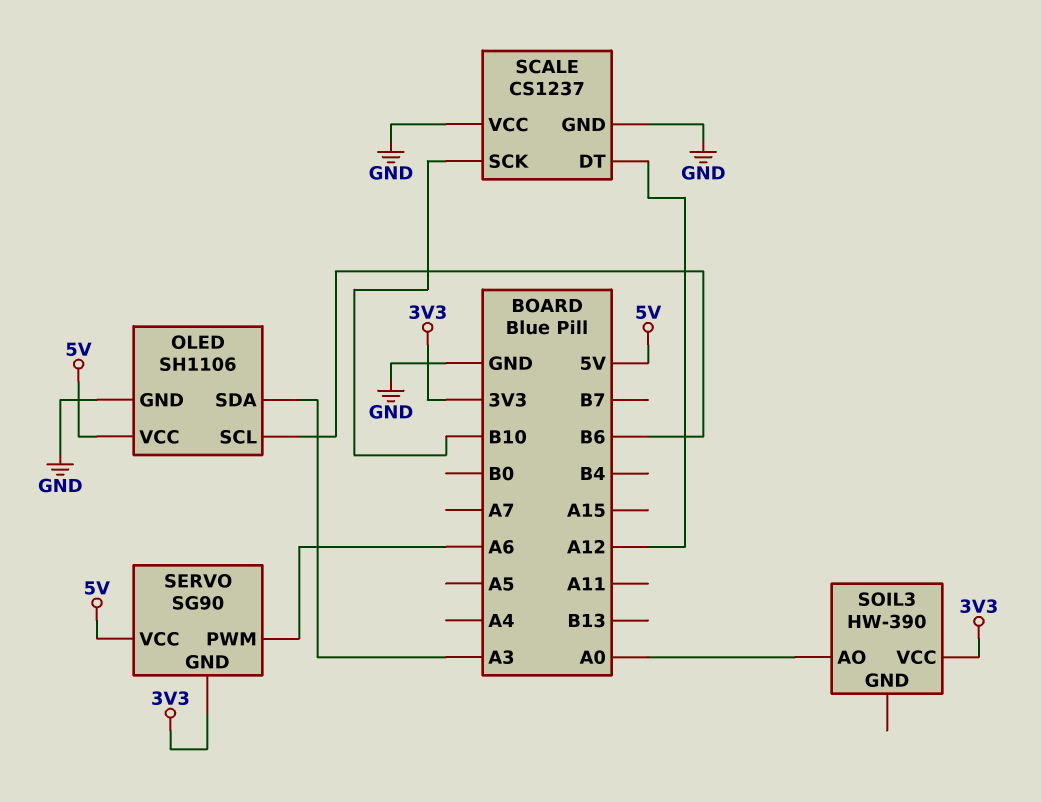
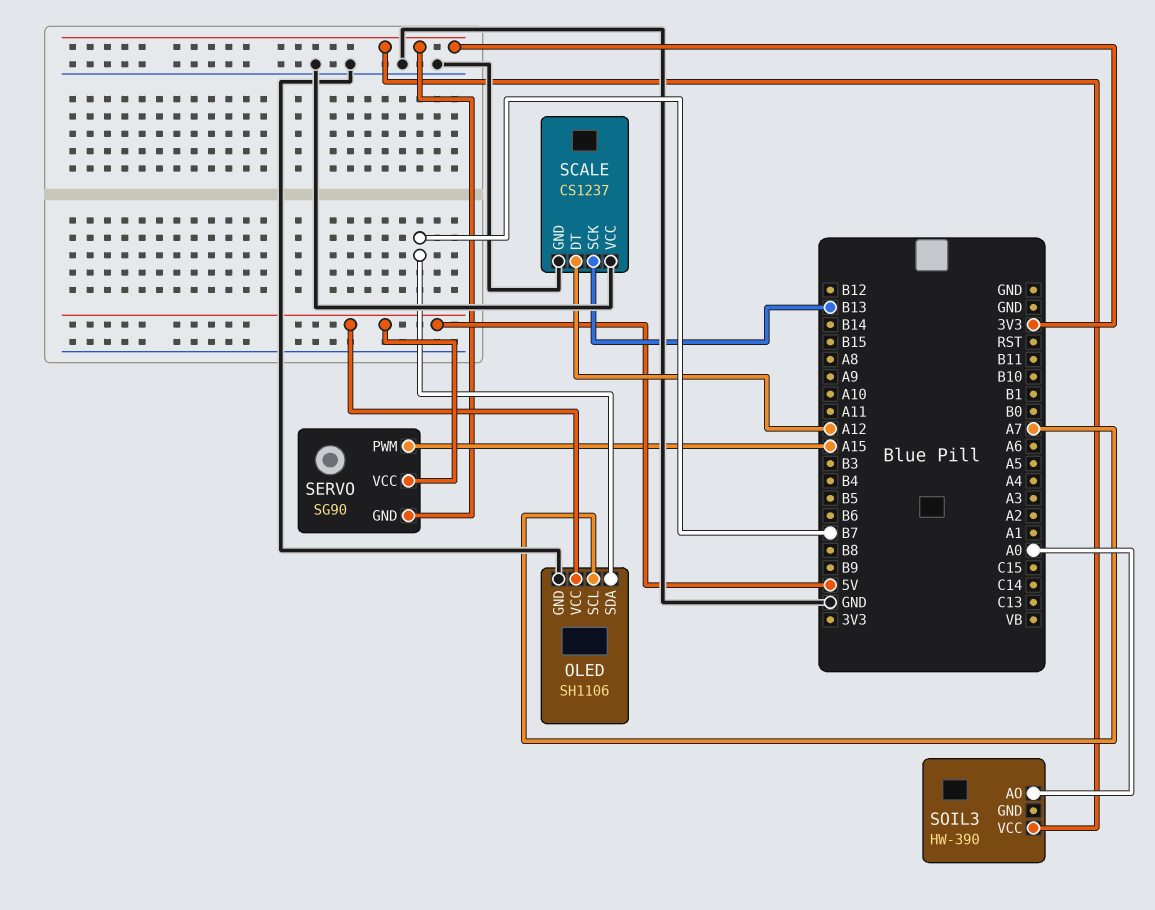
OLED pin SCL: B6 -> A7
OLED pin SDA: A3 -> B7
SCALE pin SCK: B10 -> B13
SERVO pin PWM: A6 -> A15

